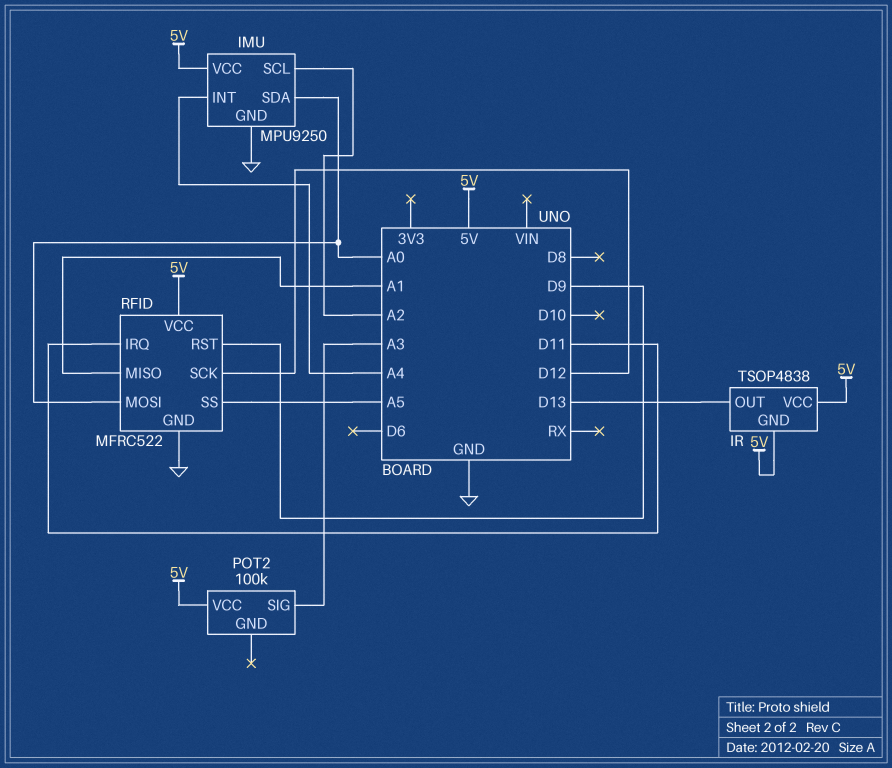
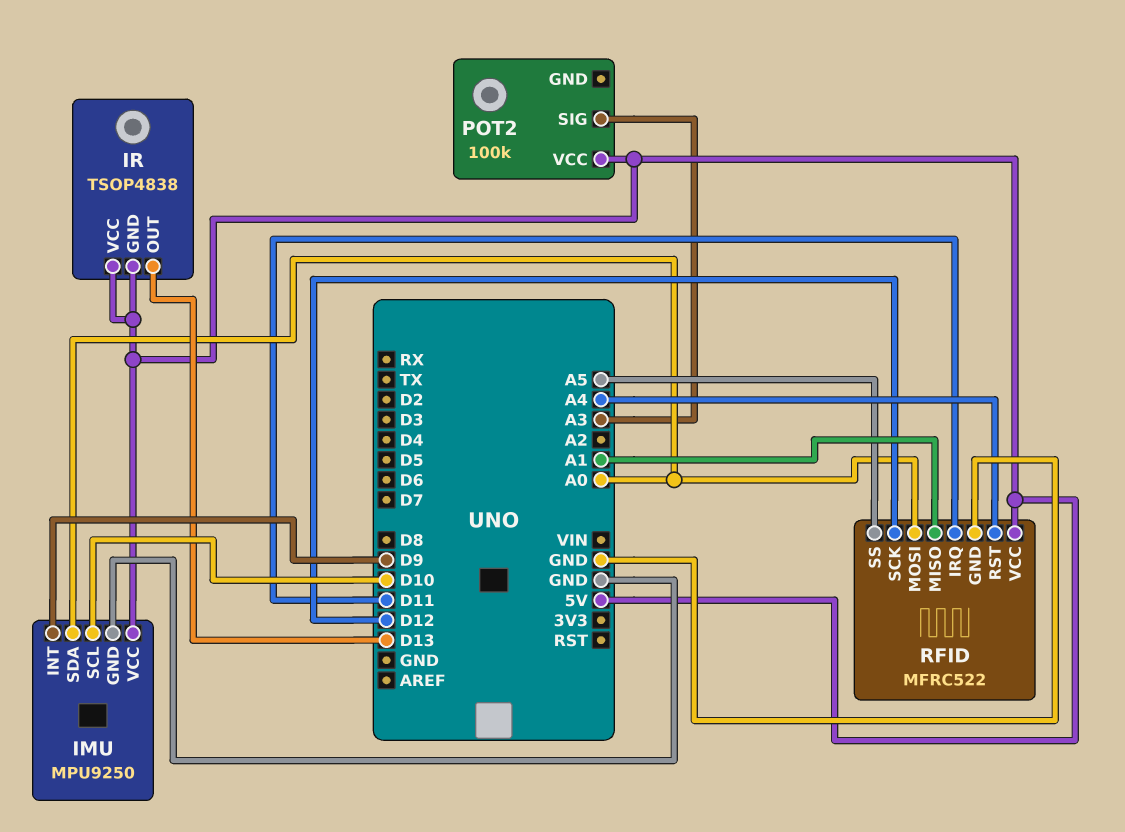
IMU pin INT: A4 -> D9
IMU pin SCL: A2 -> D10
RFID pin RST: D9 -> A4

